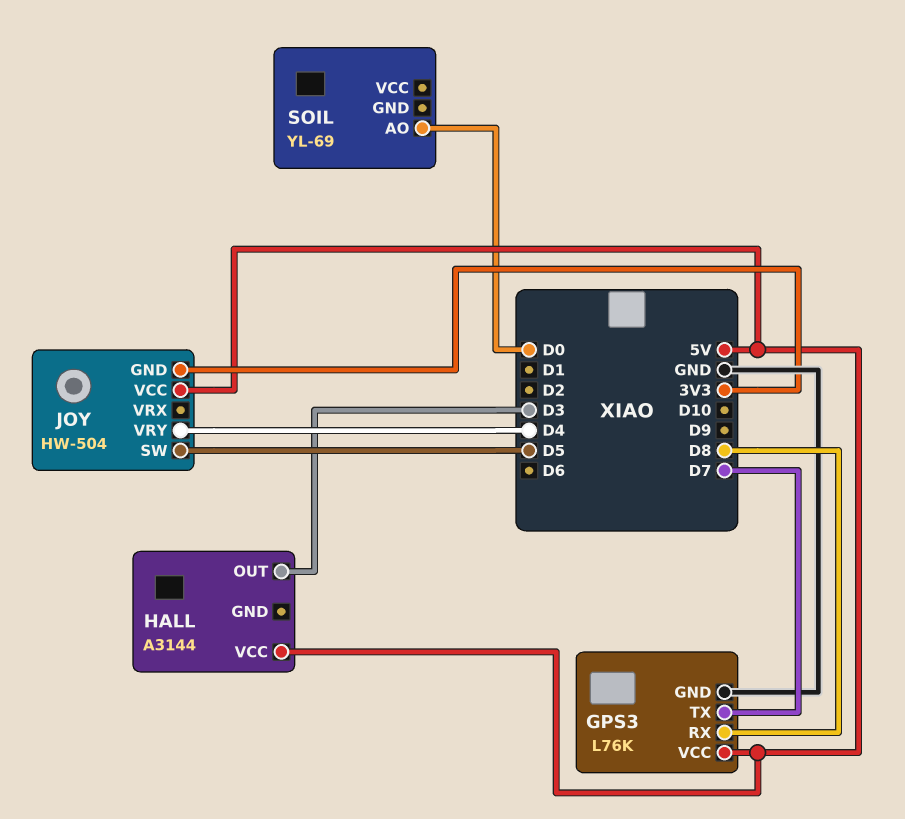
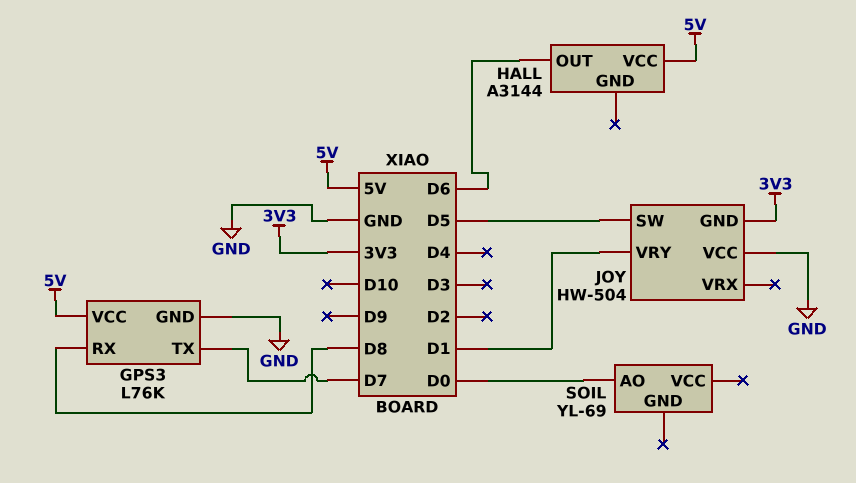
HALL pin OUT: D3 -> D6
JOY pin VCC: 5V -> GND
JOY pin VRY: D4 -> D1

